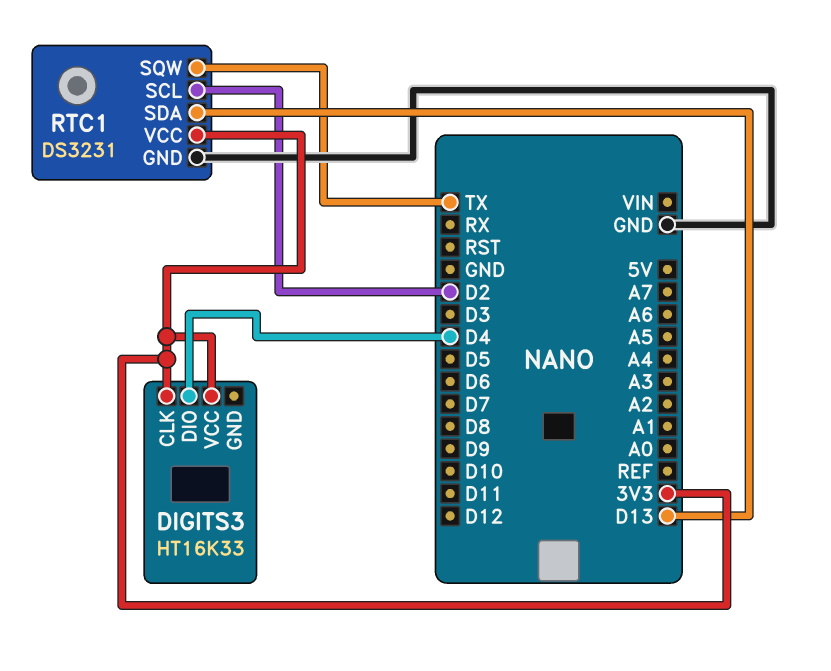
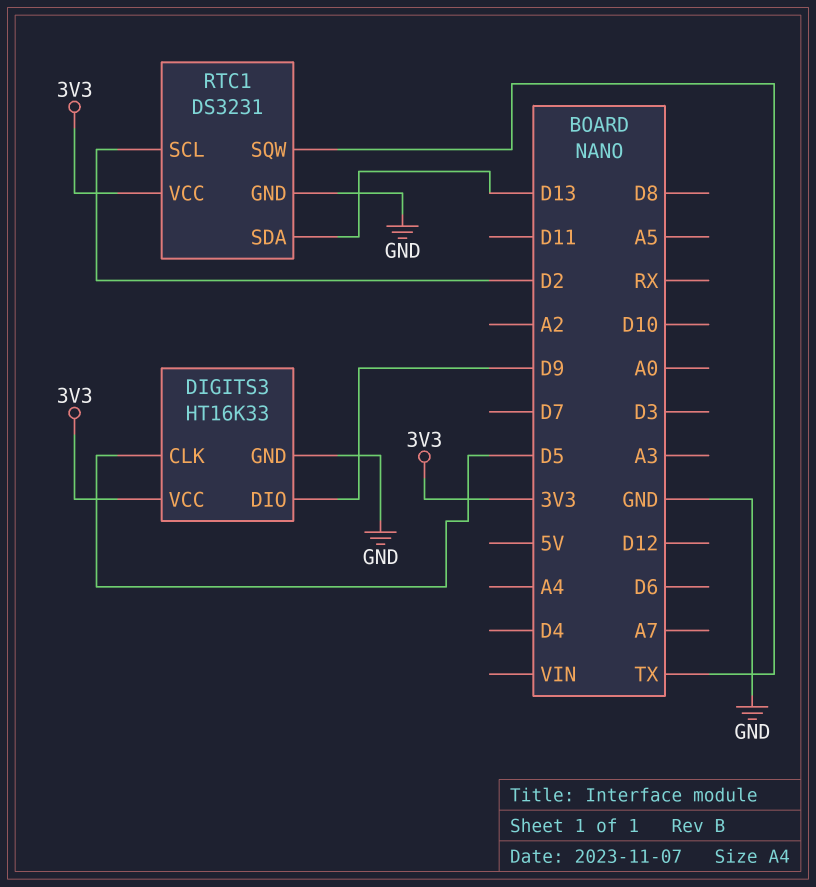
DIGITS3 pin CLK: 3V3 -> D5
DIGITS3 pin DIO: D4 -> D9
DIGITS3 pin GND: none -> GND

